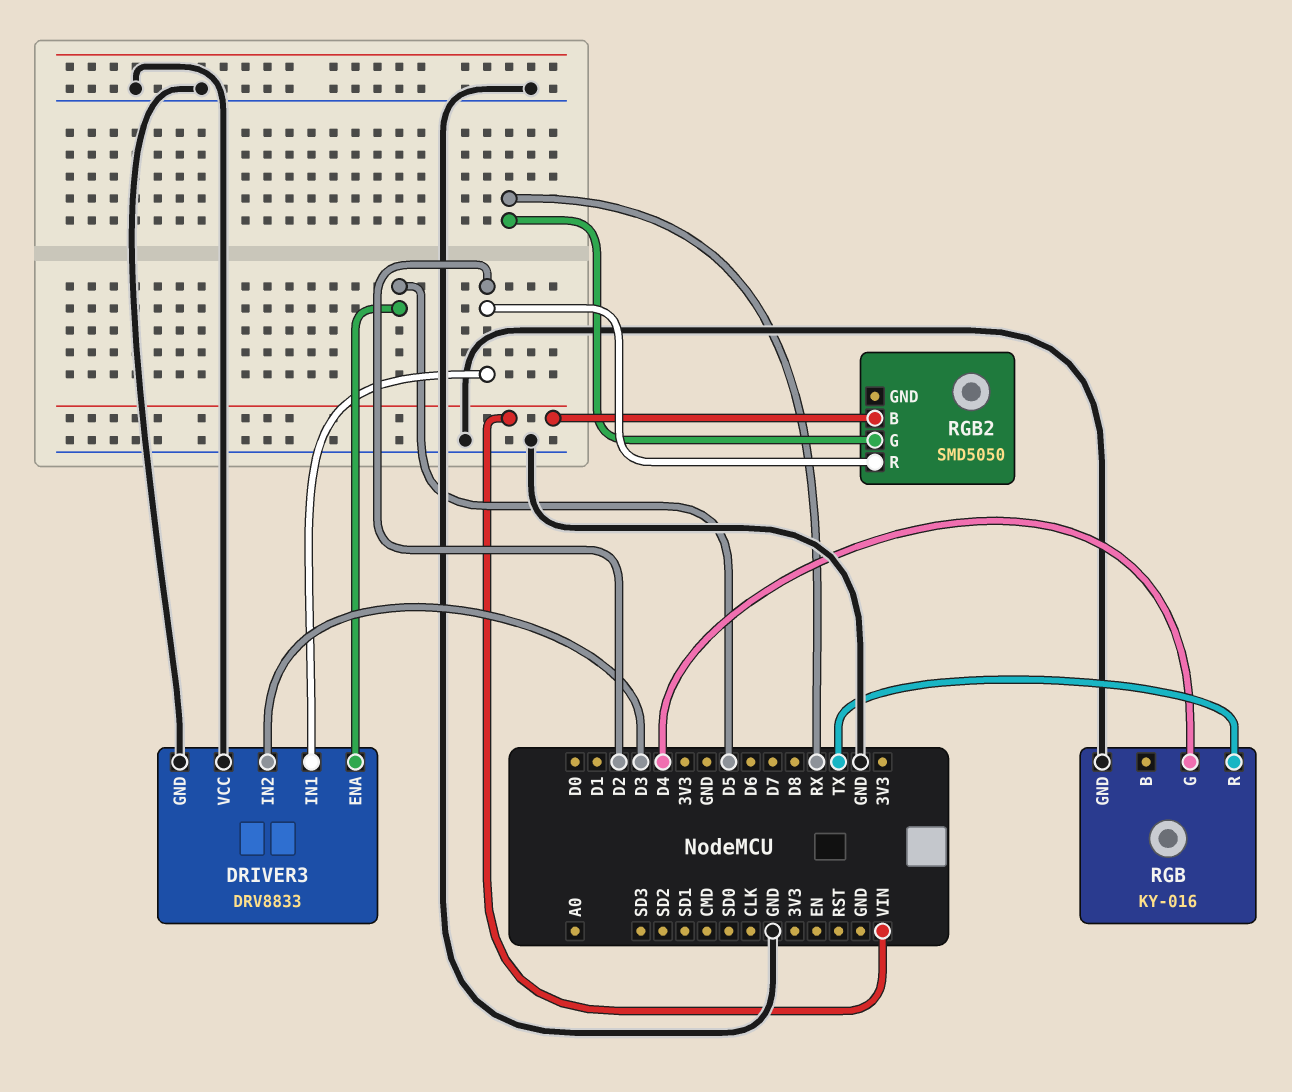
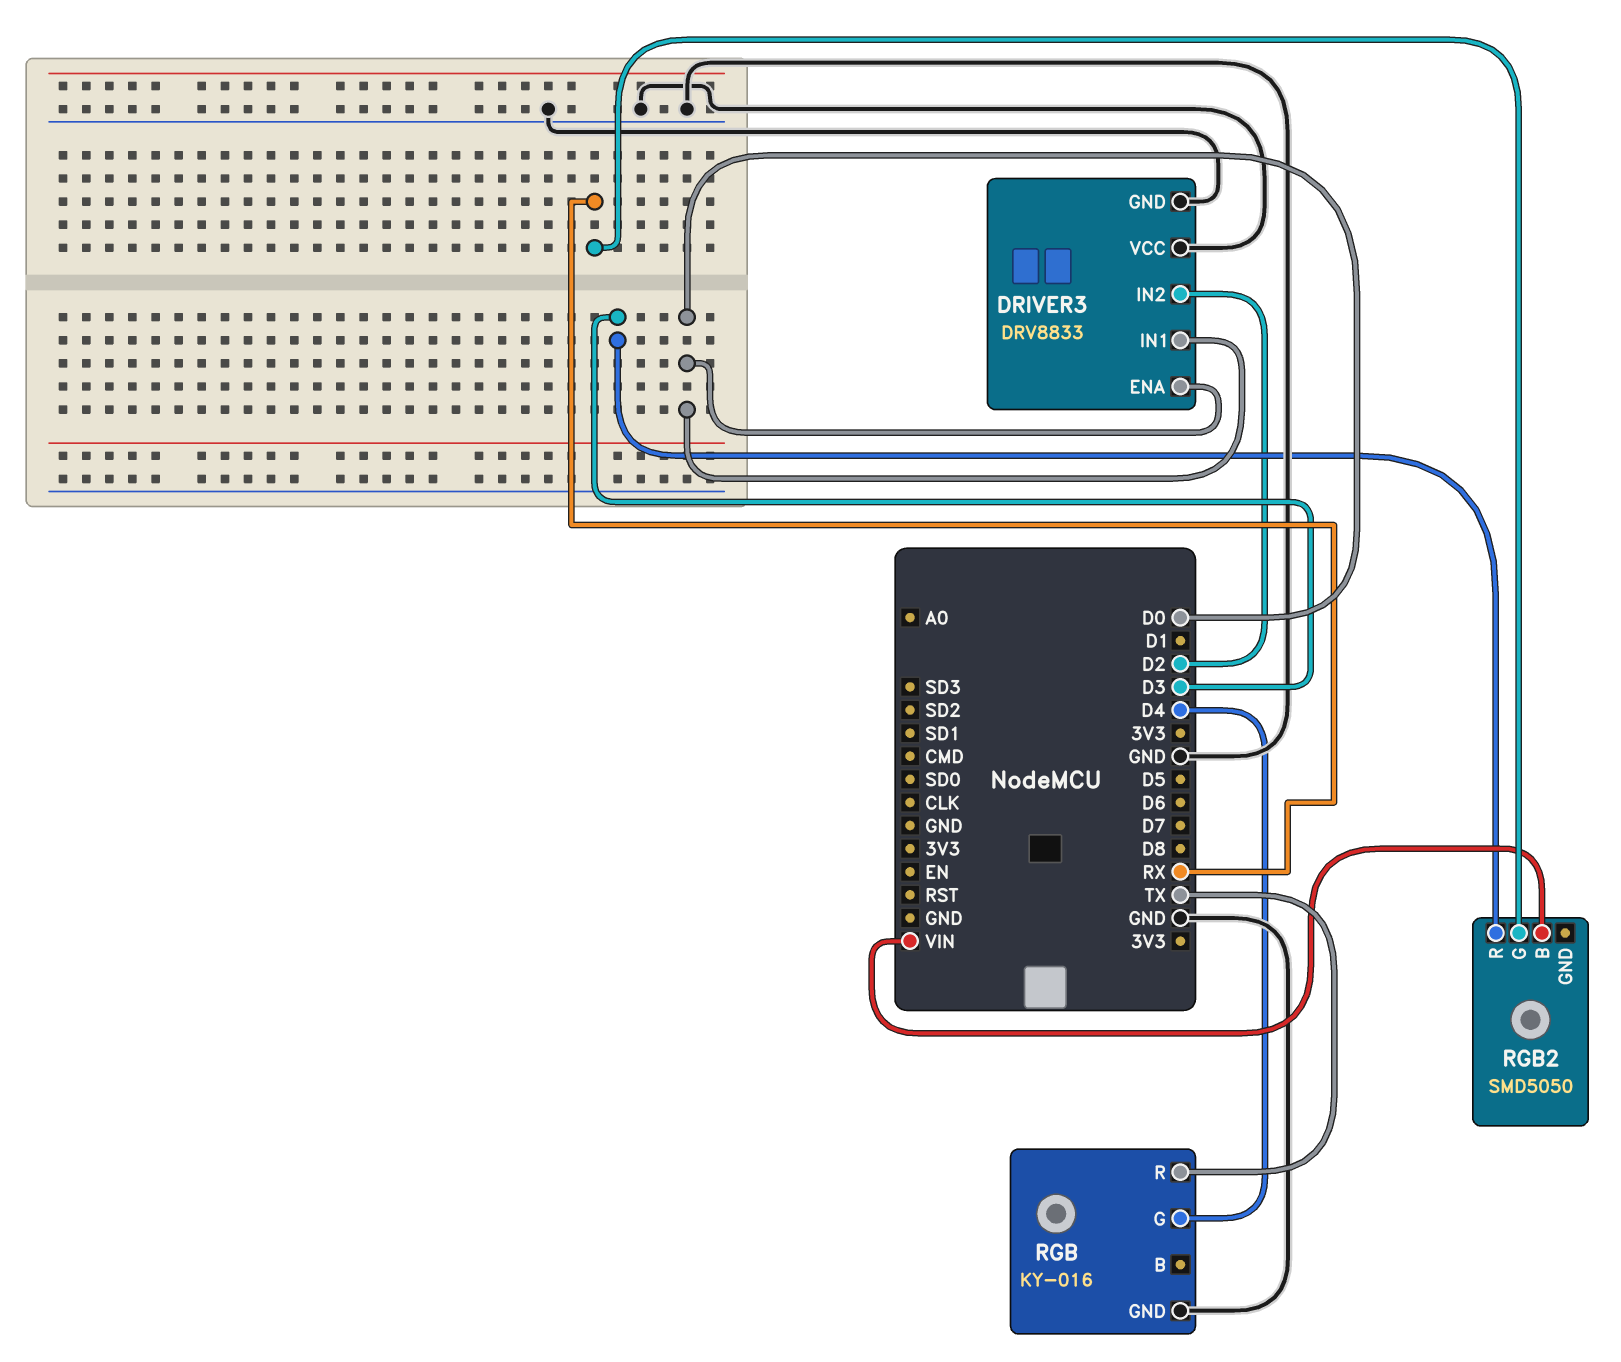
DRIVER3 pin ENA: D5 -> D0
DRIVER3 pin IN1: D2 -> D0
DRIVER3 pin IN2: D3 -> D2
RGB2 pin R: D2 -> D3

